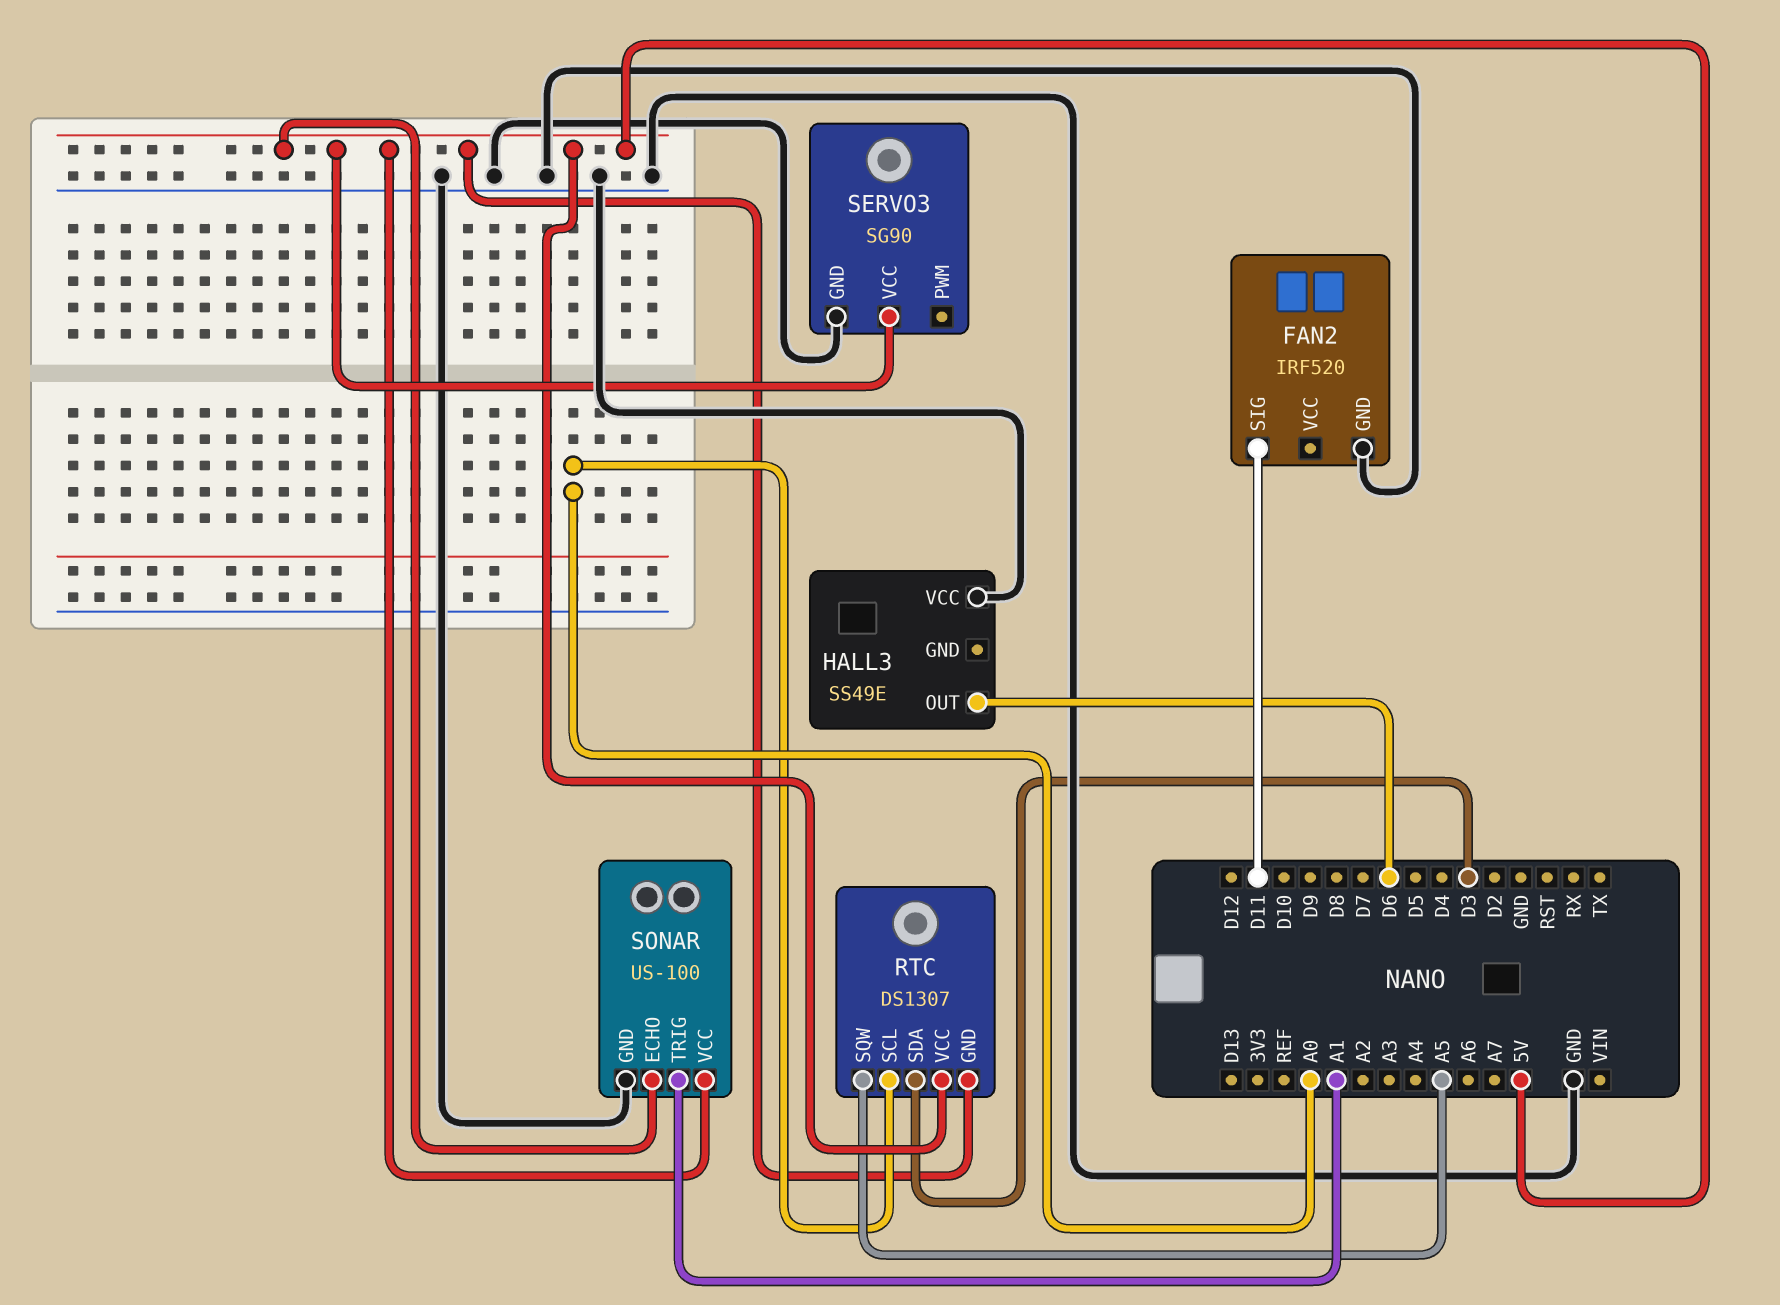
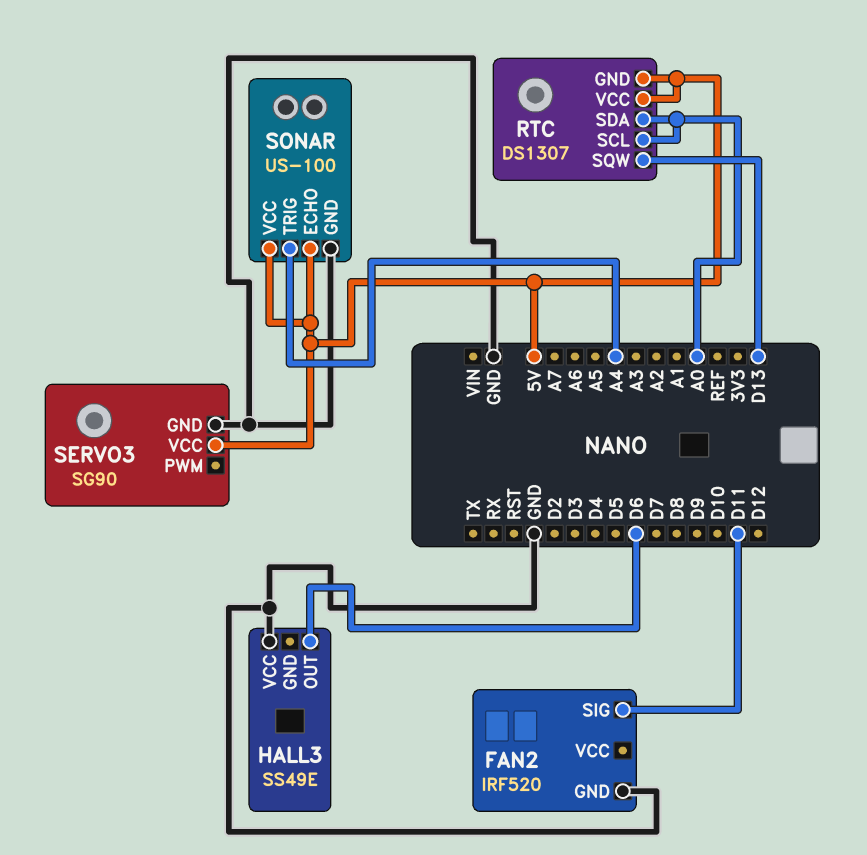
RTC pin SDA: D3 -> A0
RTC pin SQW: A5 -> D13
SONAR pin TRIG: A1 -> A4

